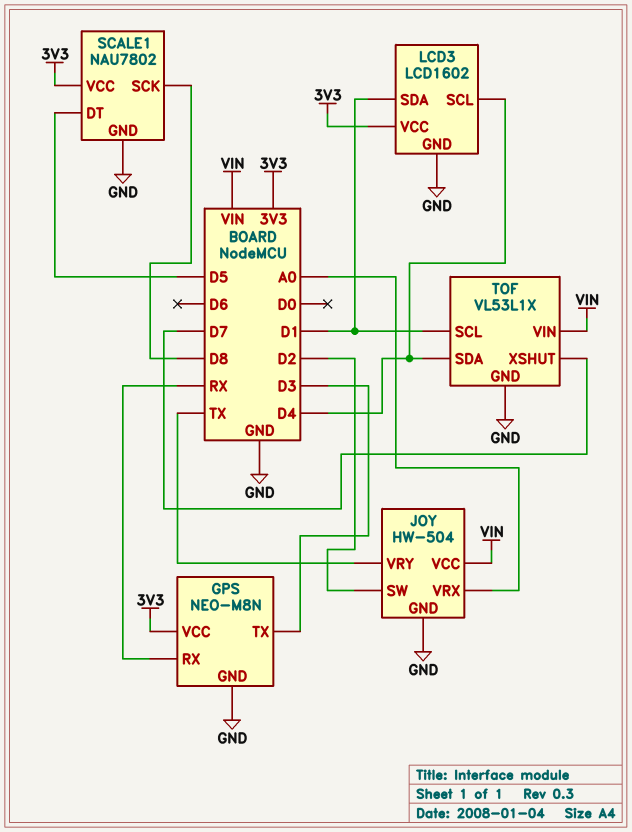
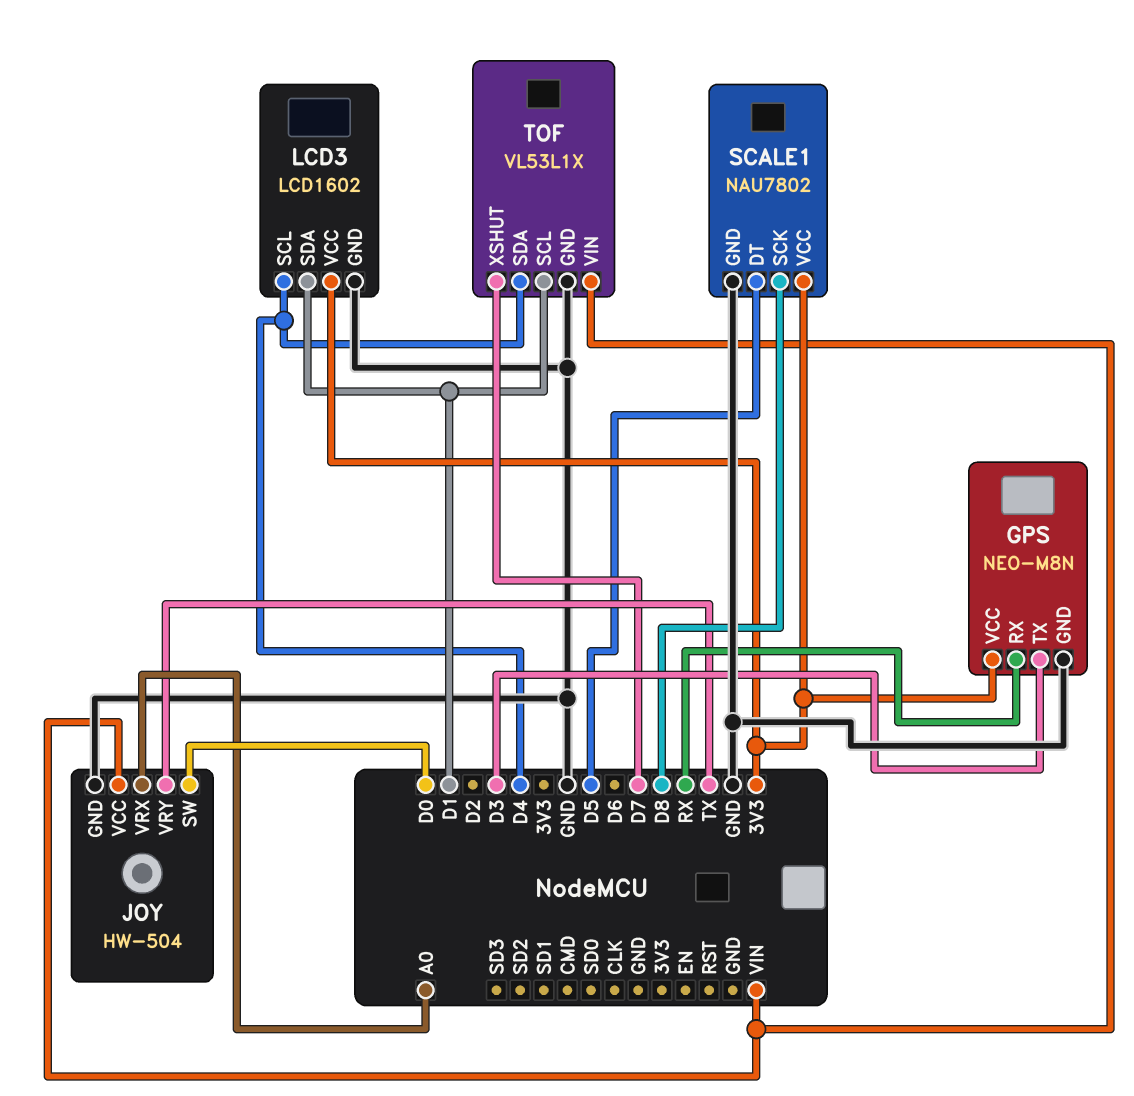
JOY pin SW: D2 -> D0

